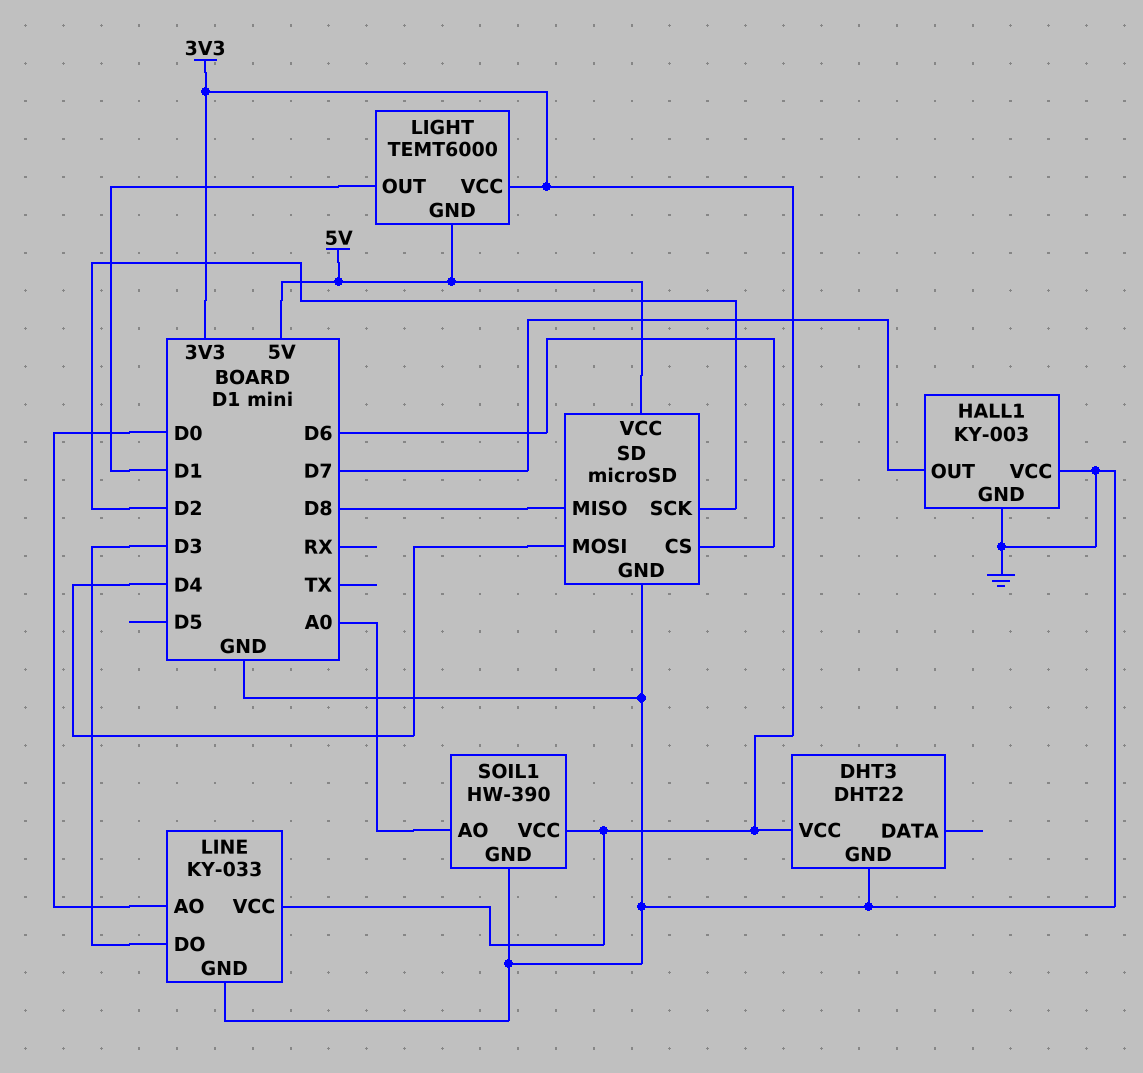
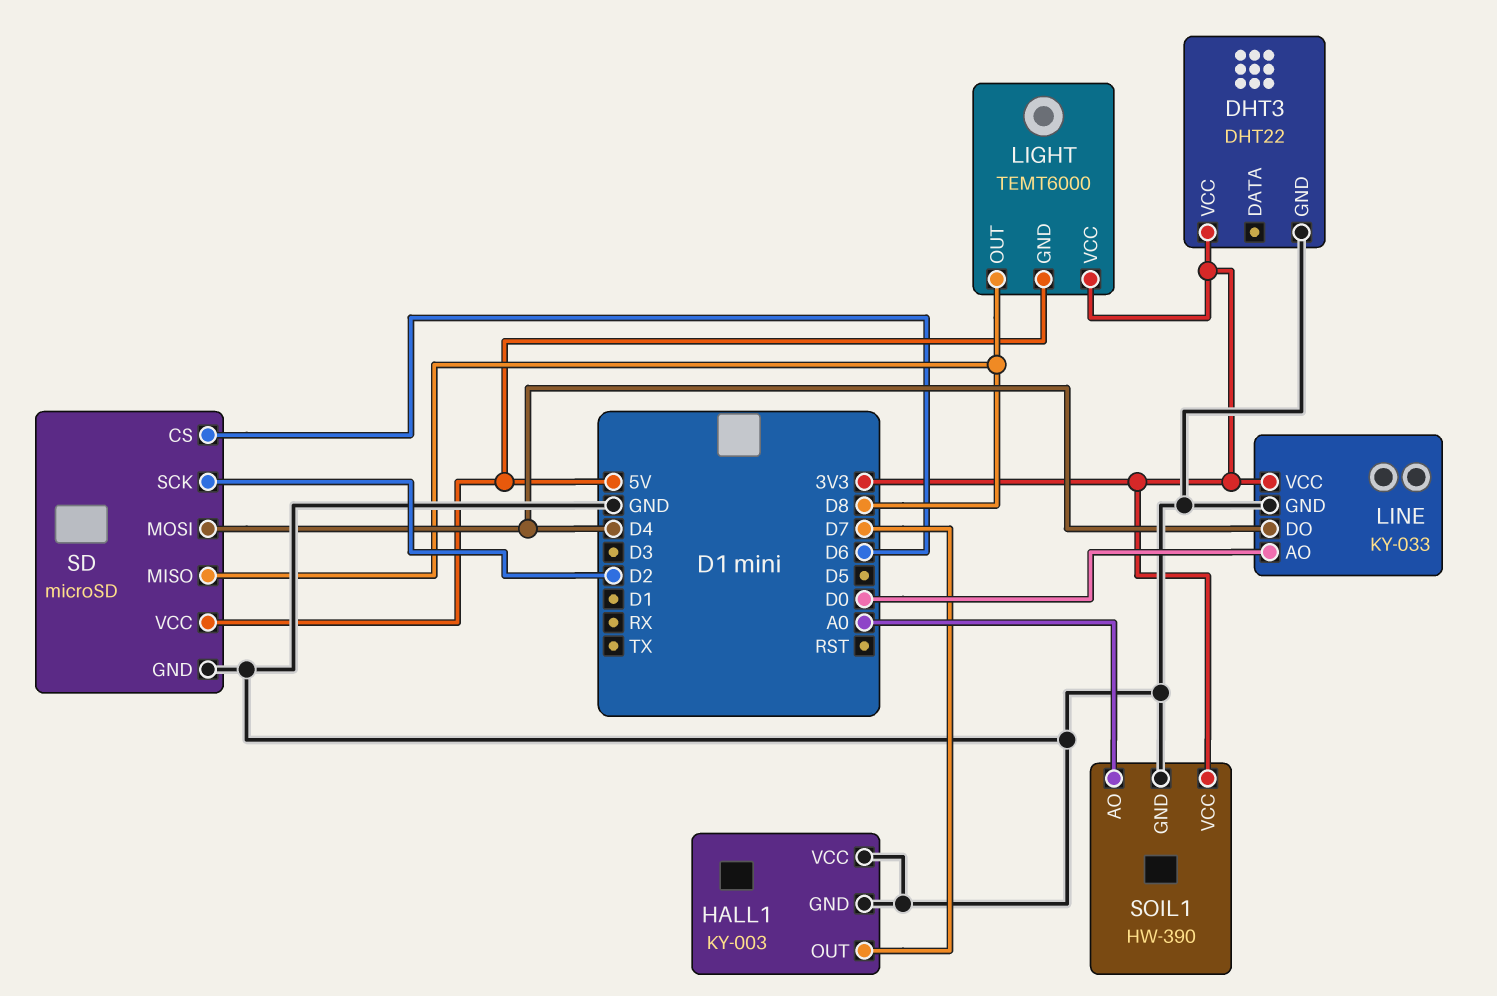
LIGHT pin OUT: D1 -> D8
LINE pin DO: D3 -> D4

